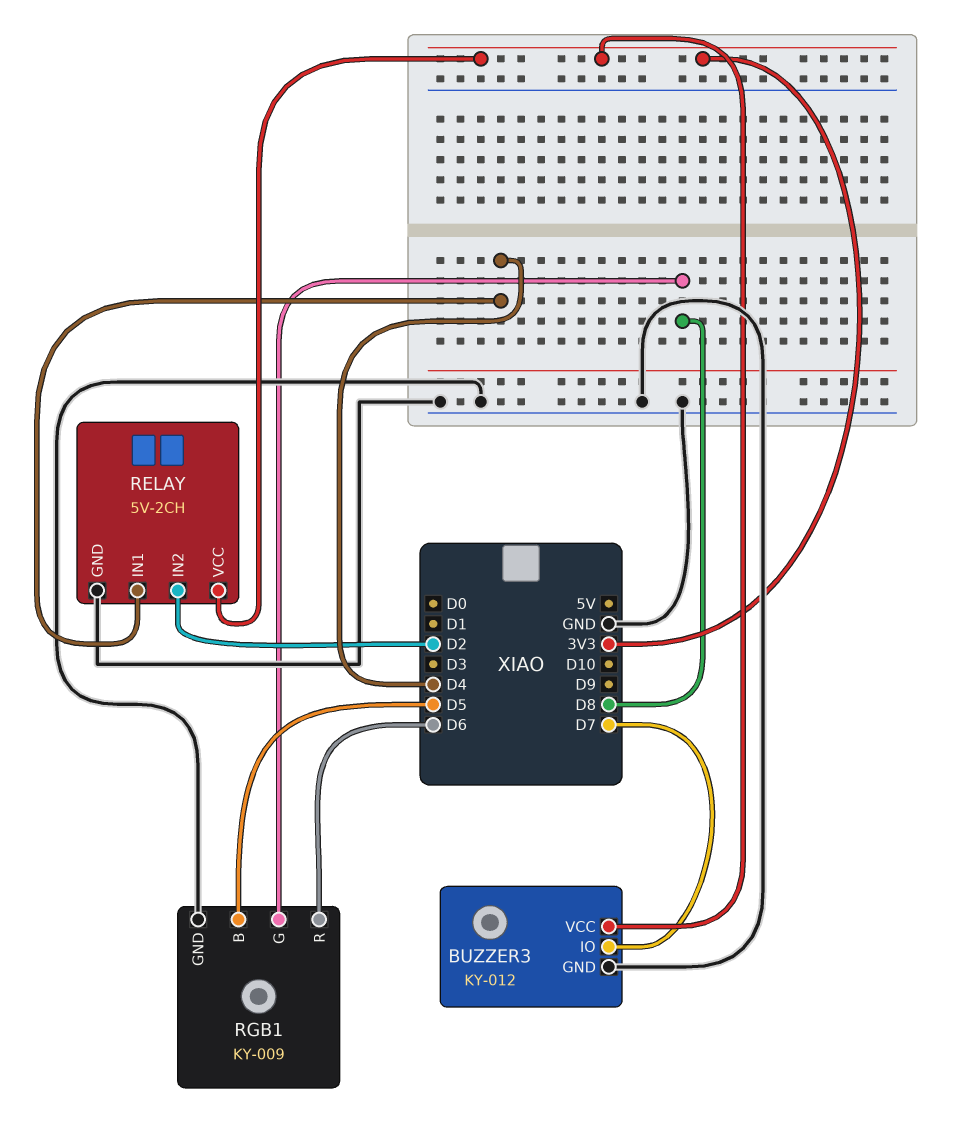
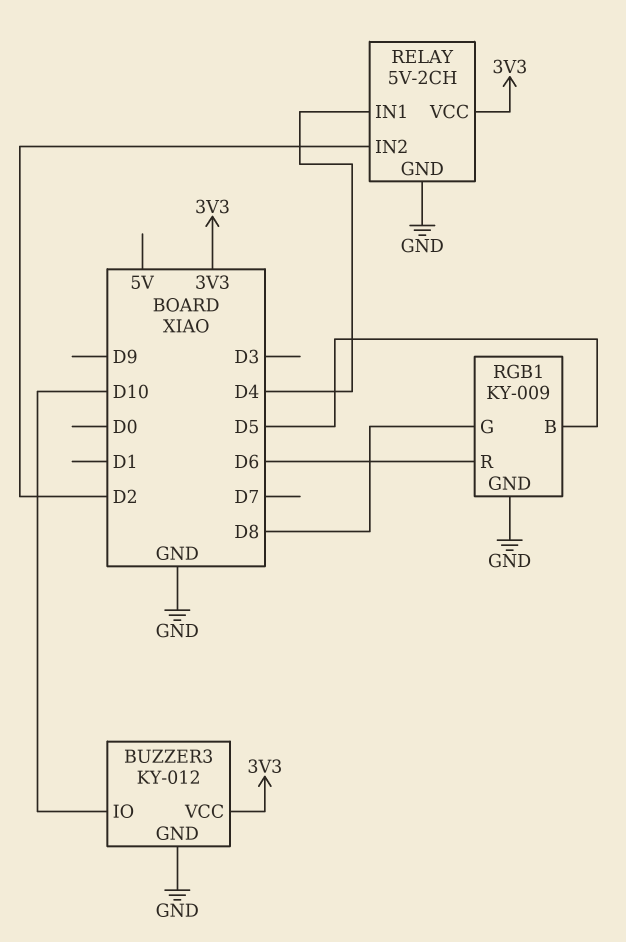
BUZZER3 pin IO: D7 -> D10

